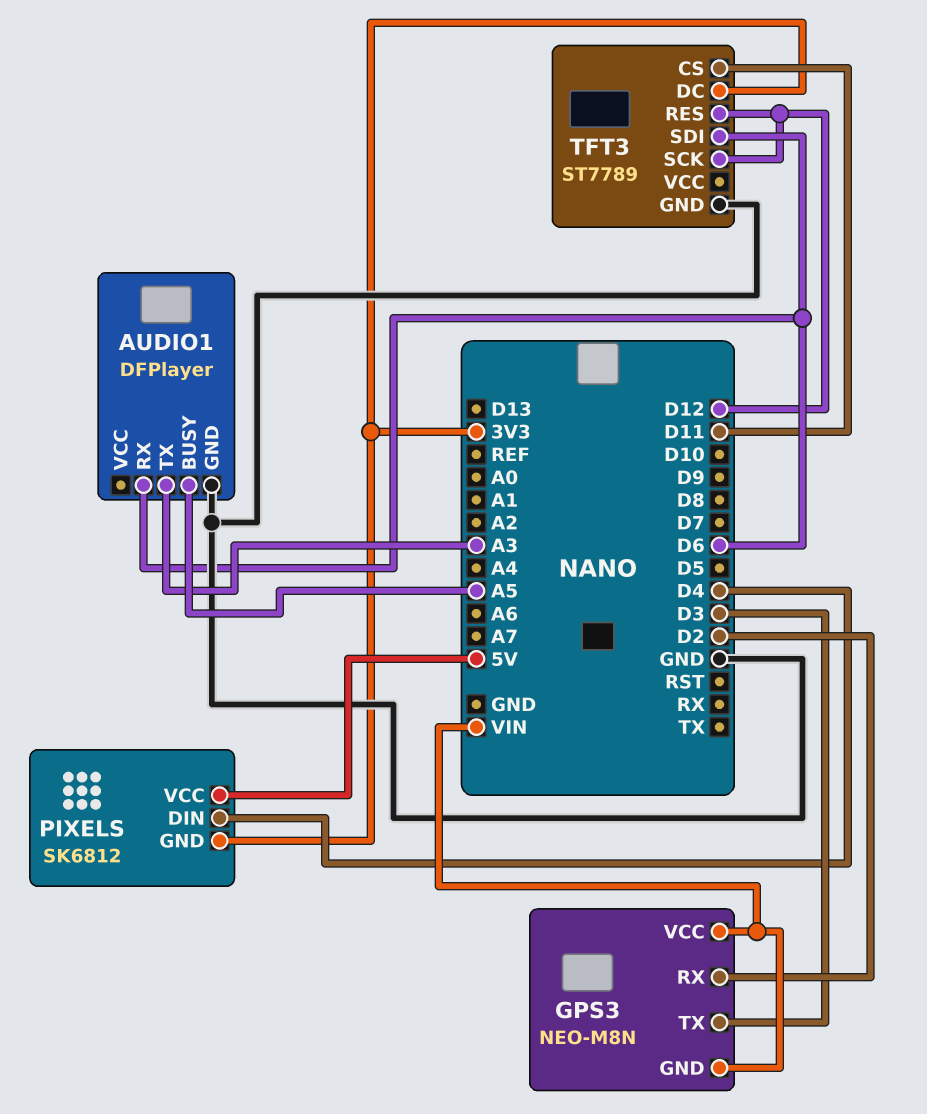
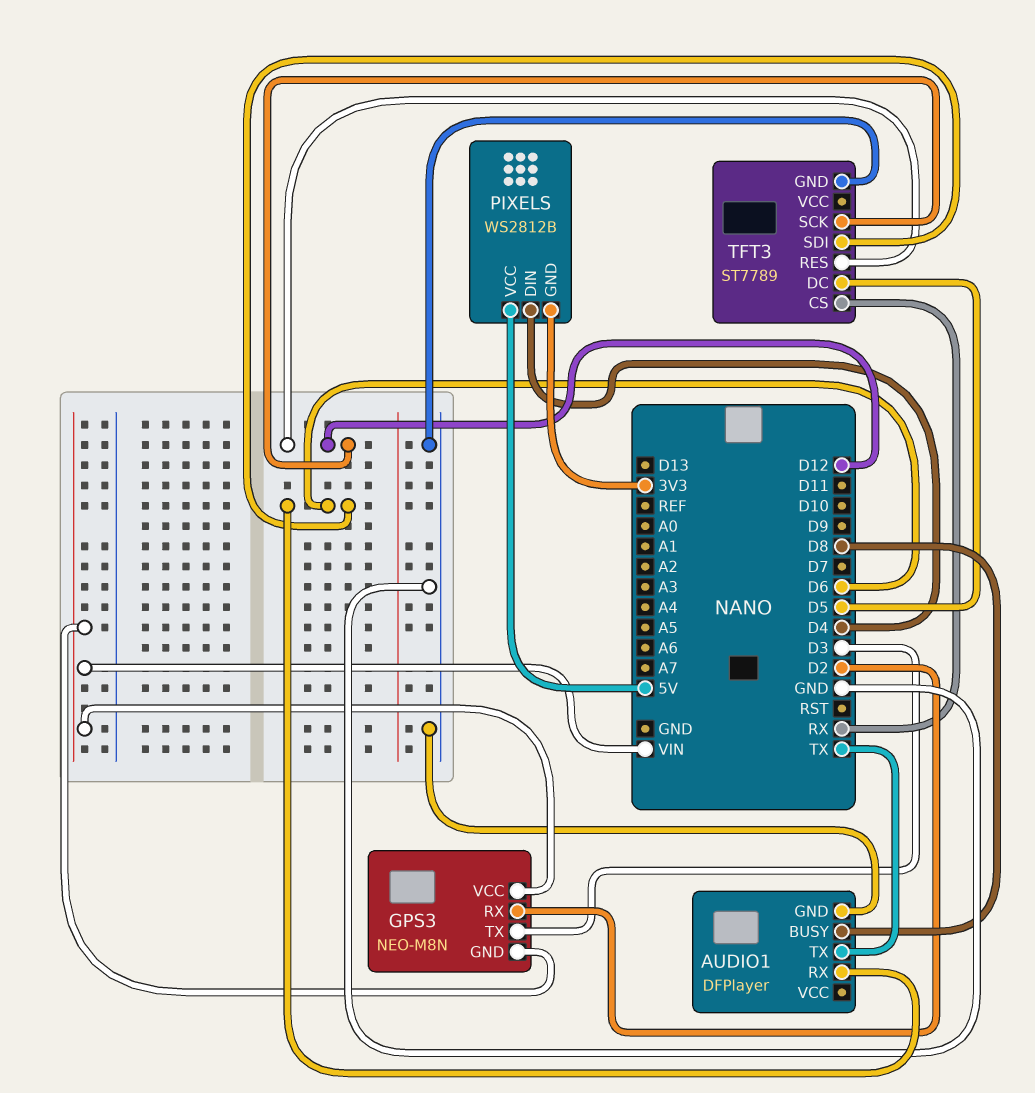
AUDIO1 pin BUSY: A5 -> D8
AUDIO1 pin TX: A3 -> TX
PIXELS: SK6812 -> WS2812B
TFT3 pin CS: D11 -> RX
TFT3 pin DC: 3V3 -> D5

